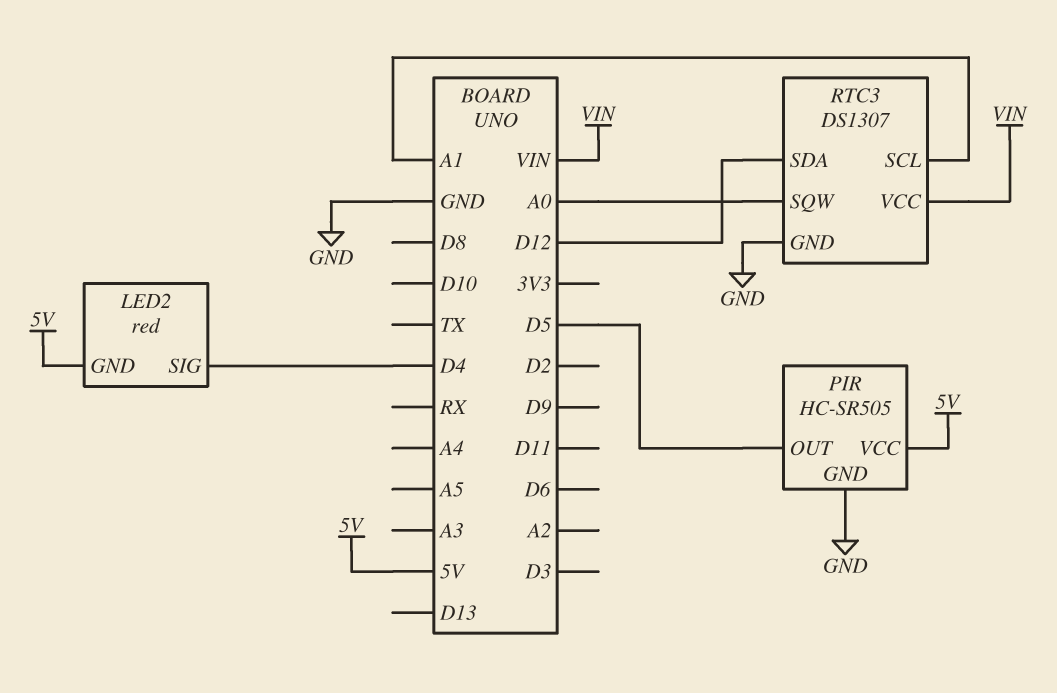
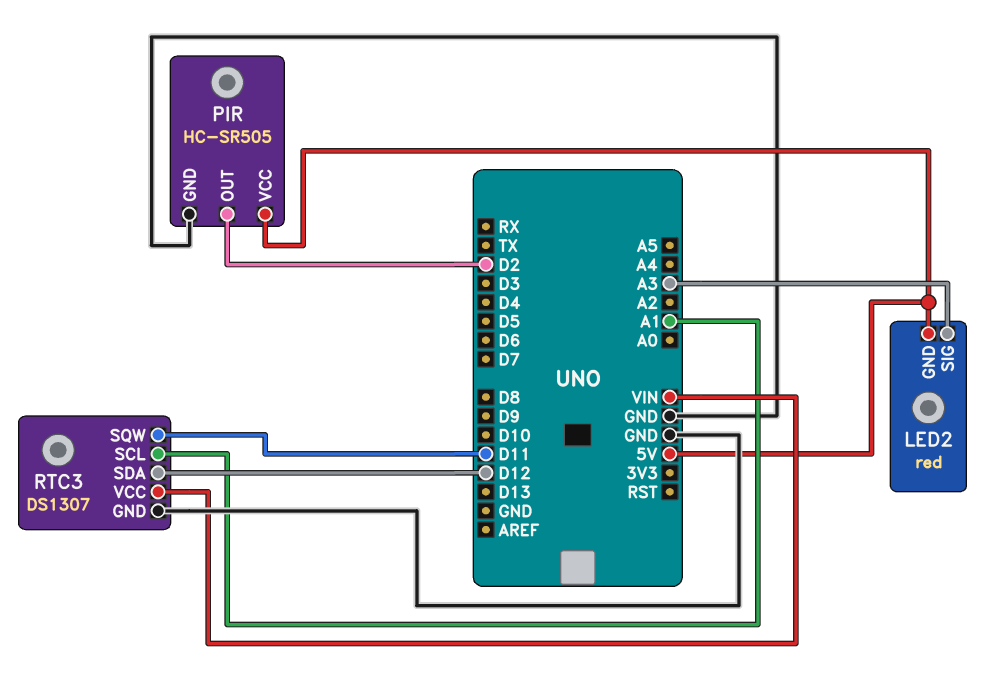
LED2 pin SIG: D4 -> A3
PIR pin OUT: D5 -> D2
RTC3 pin SQW: A0 -> D11

